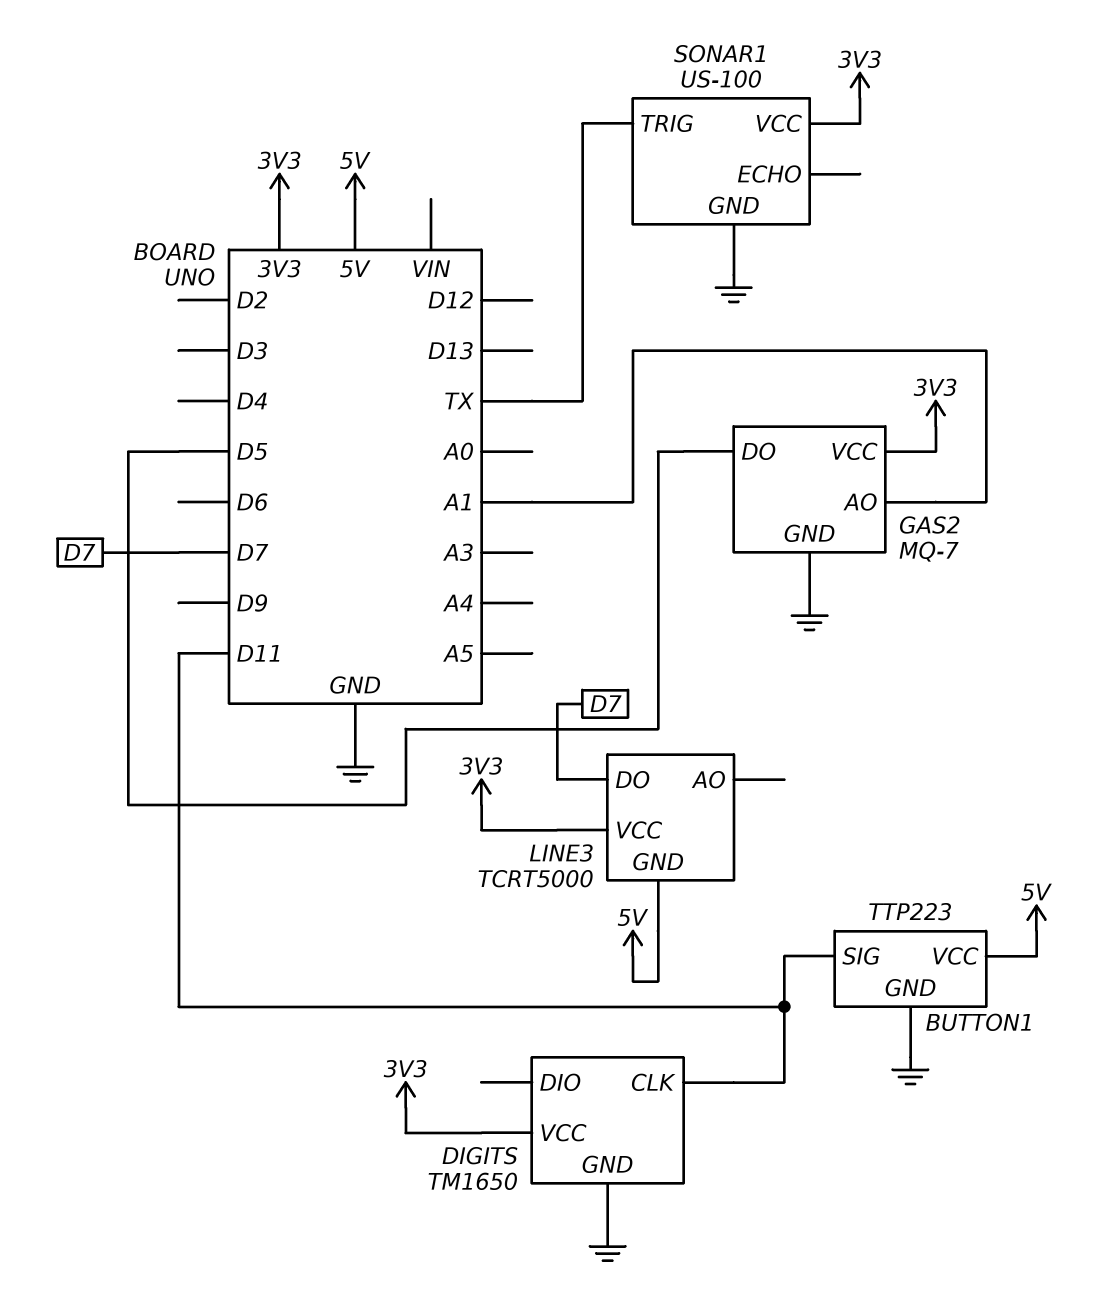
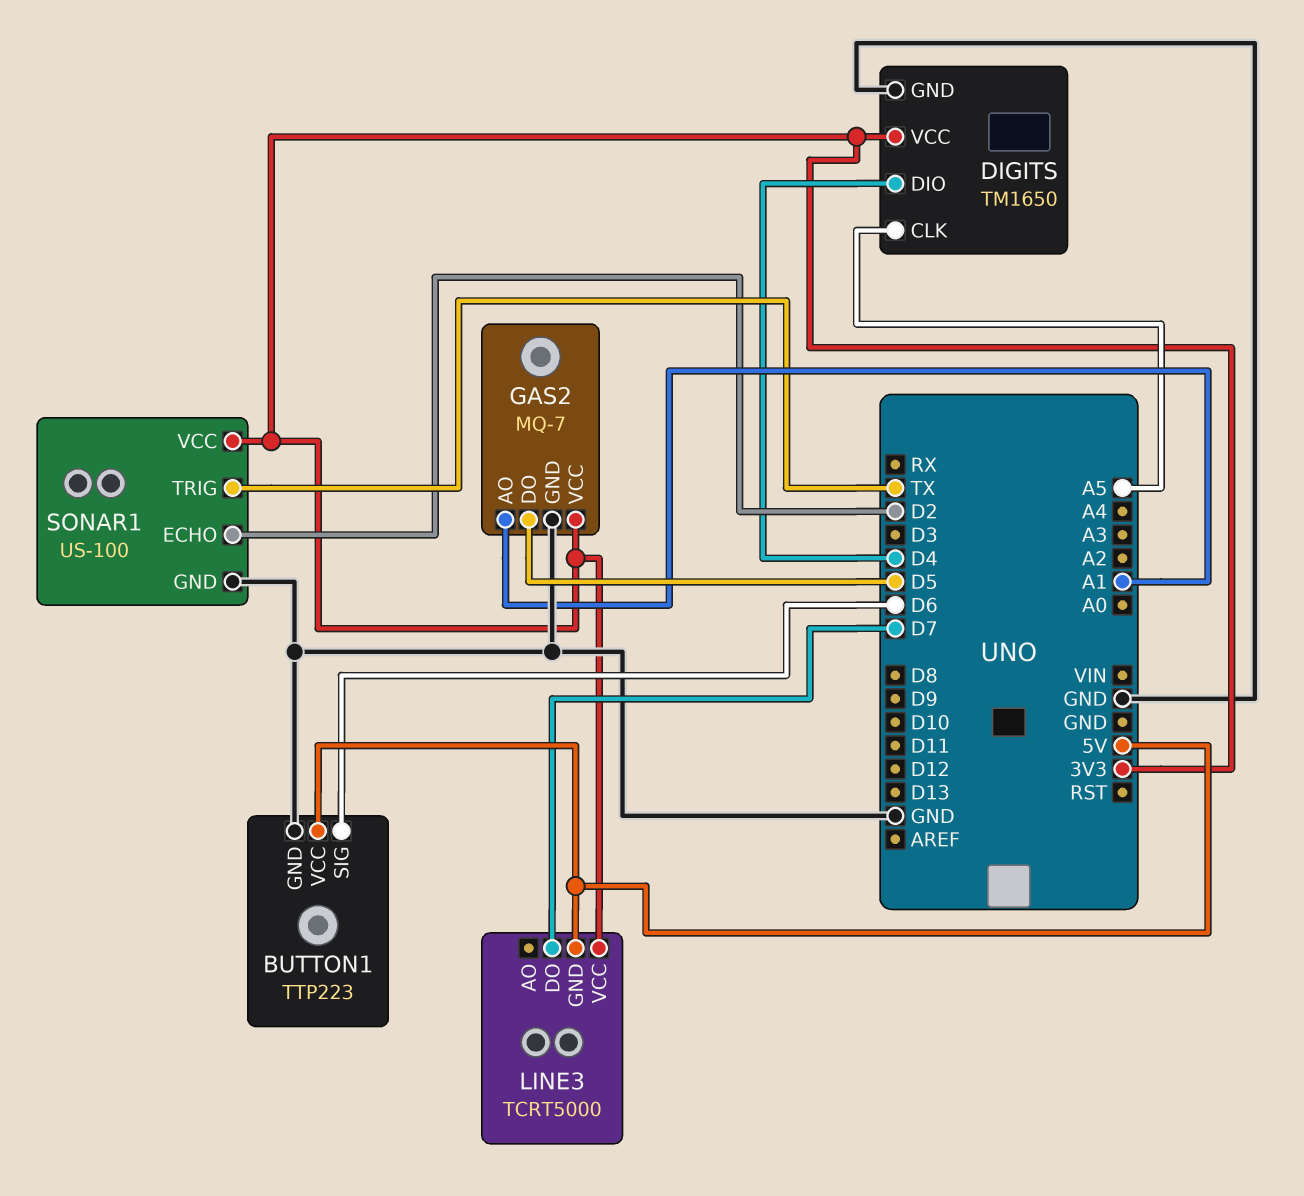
BUTTON1 pin SIG: D11 -> D6
DIGITS pin CLK: D11 -> A5
DIGITS pin DIO: none -> D4
SONAR1 pin ECHO: none -> D2

